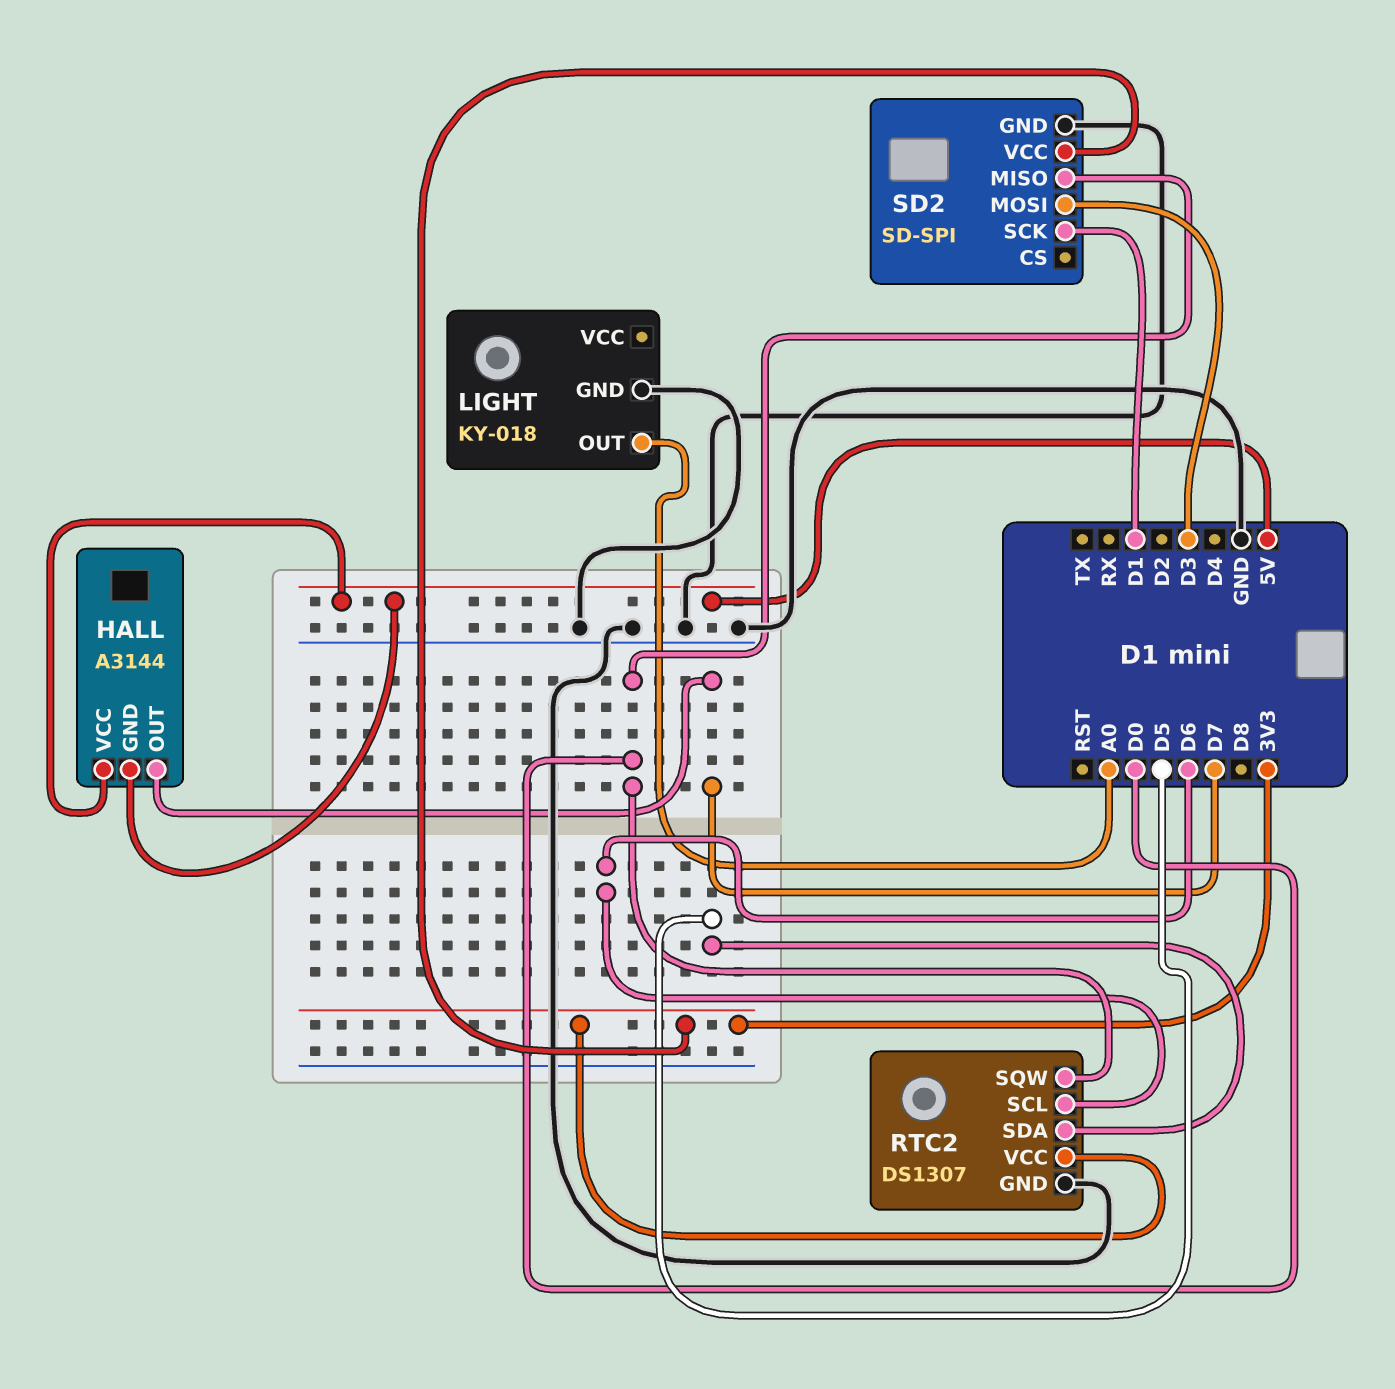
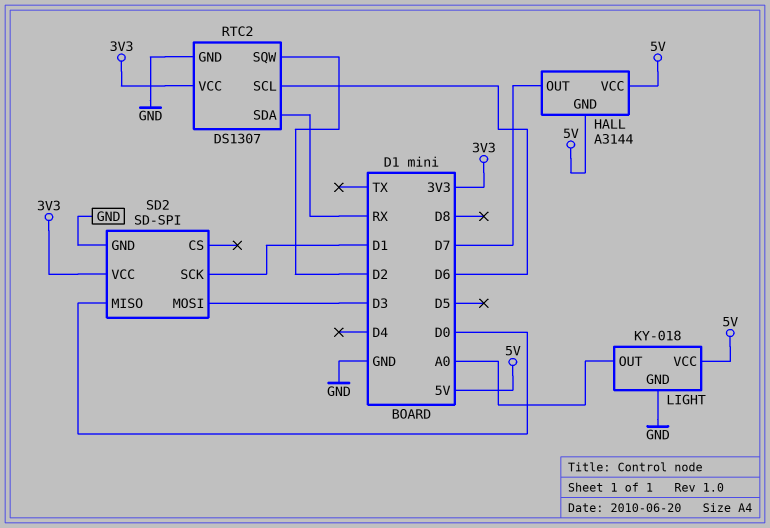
LIGHT pin VCC: none -> 5V
RTC2 pin SDA: D5 -> RX
RTC2 pin SQW: D0 -> D2

